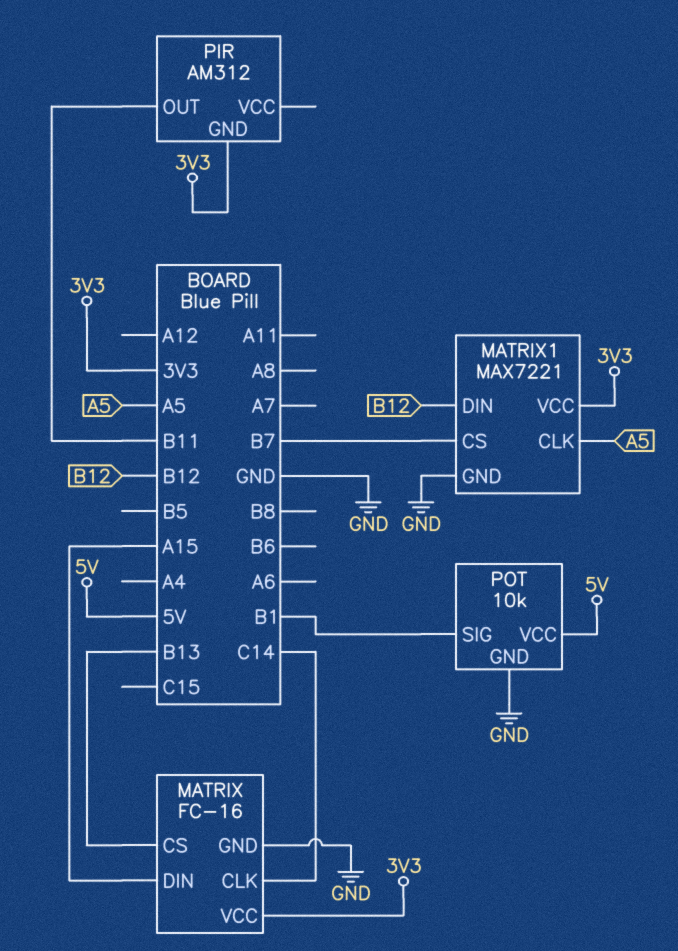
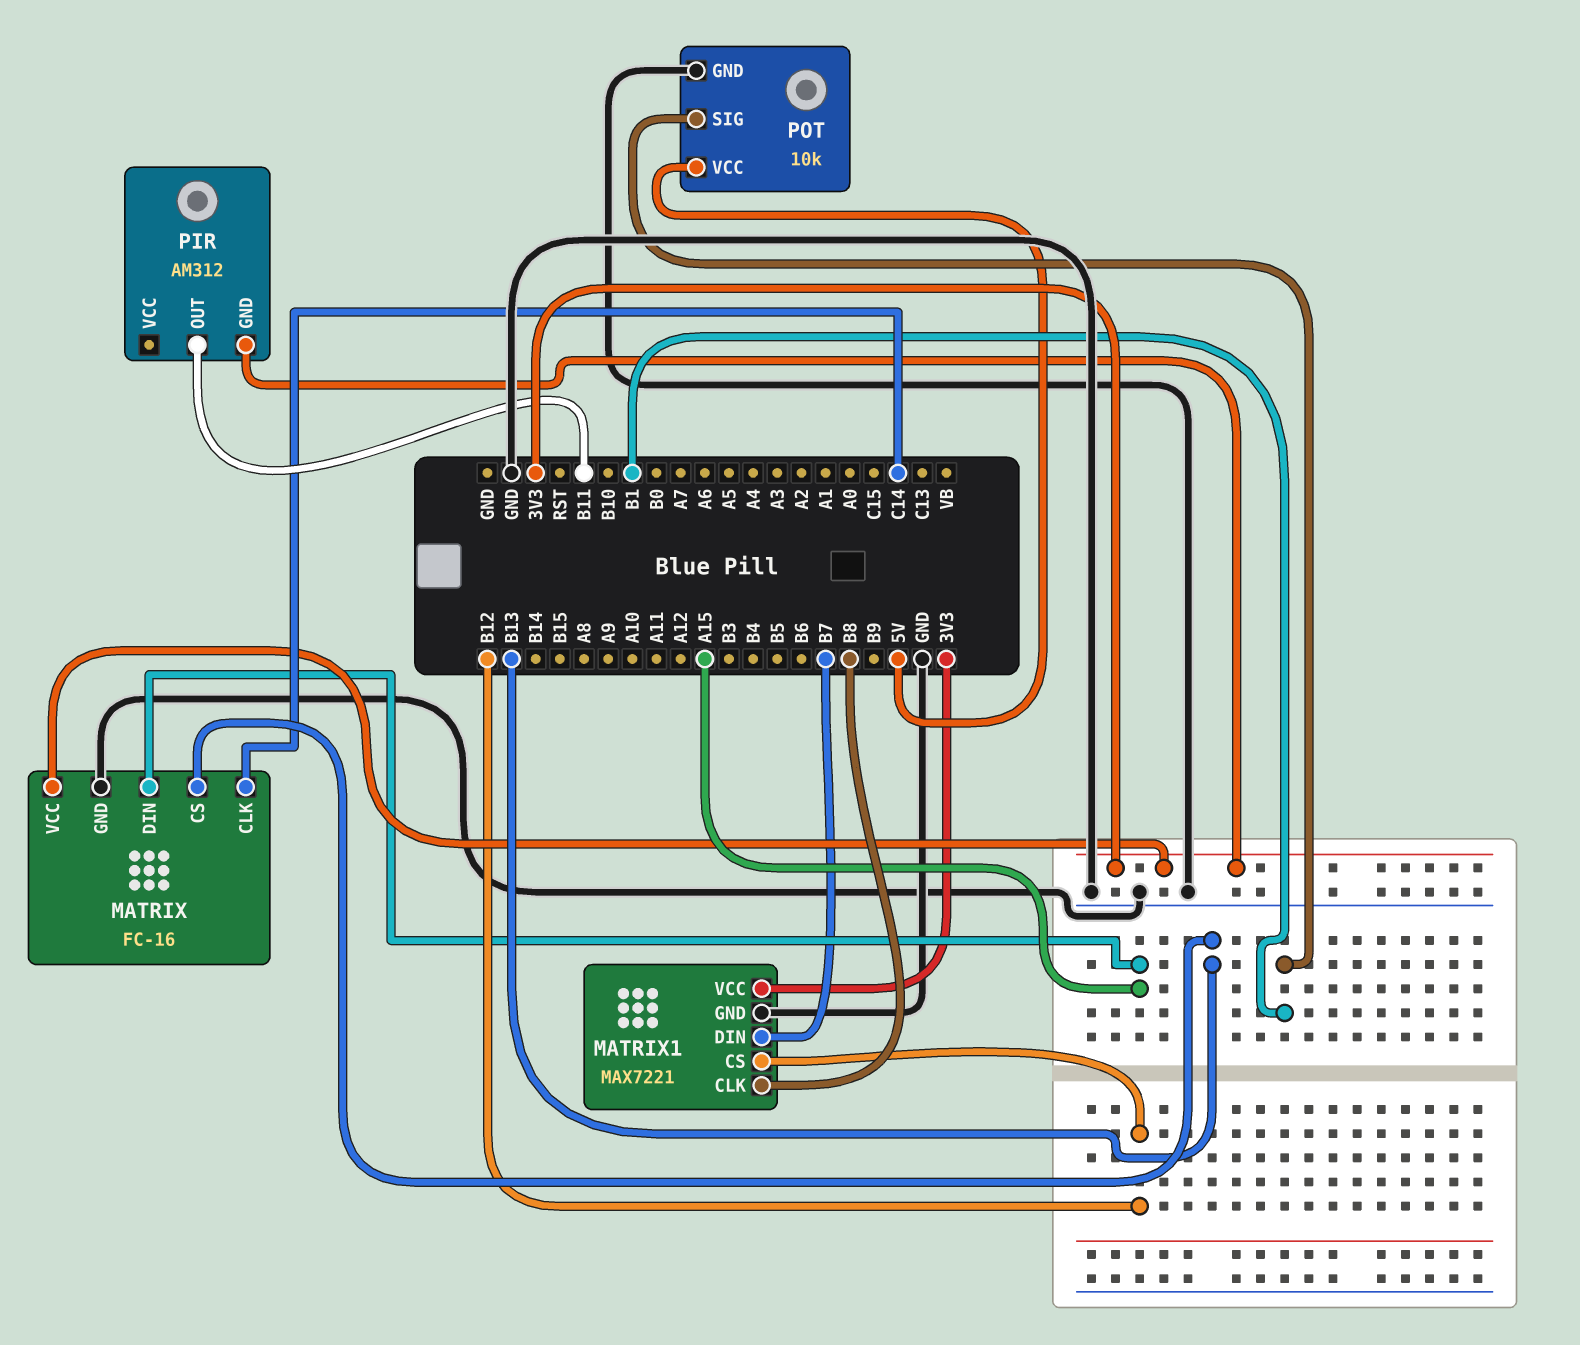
MATRIX1 pin CLK: A5 -> B8
MATRIX1 pin CS: B7 -> B12
MATRIX1 pin DIN: B12 -> B7

